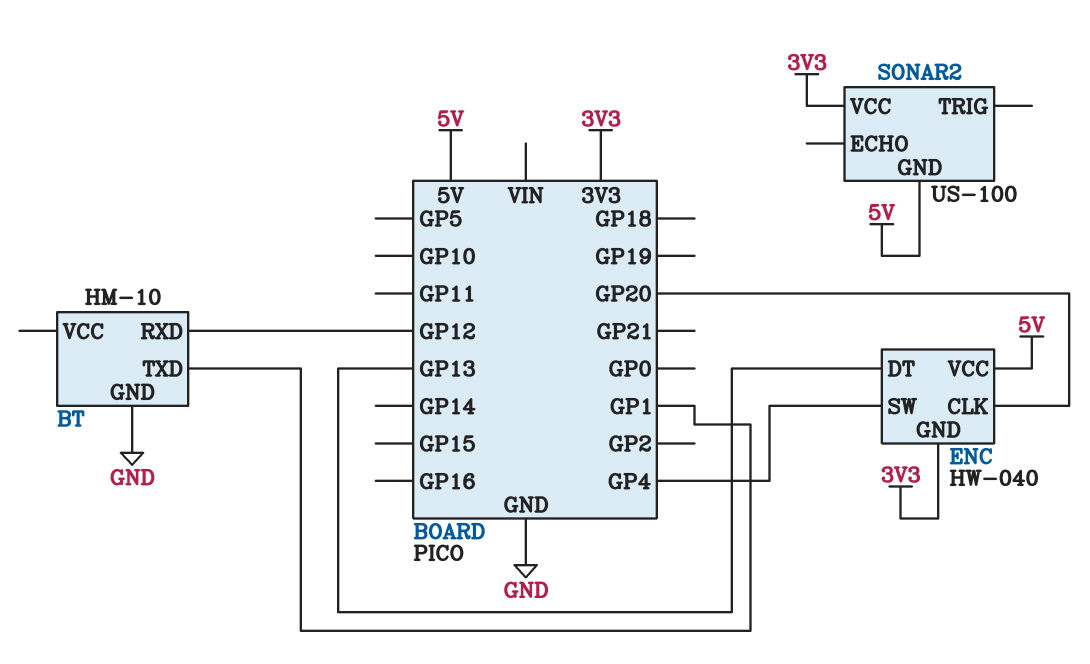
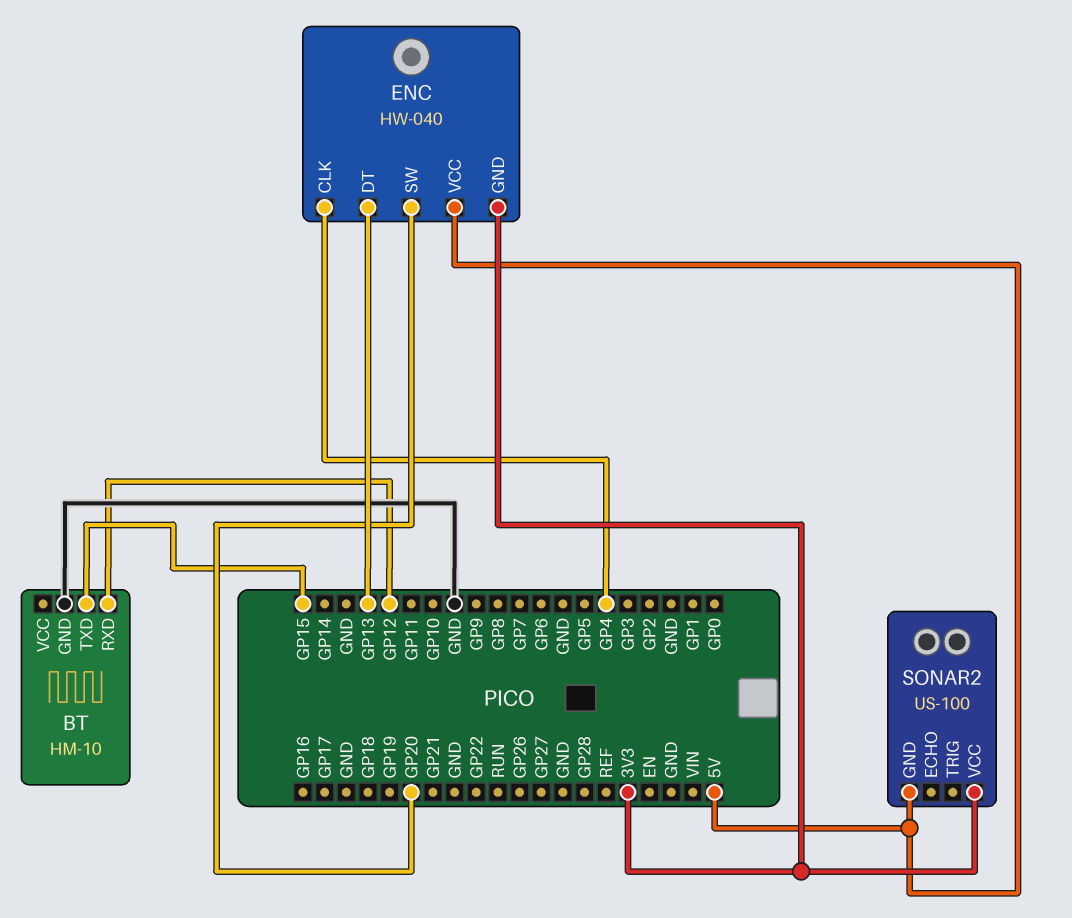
BT pin TXD: GP1 -> GP15
ENC pin CLK: GP20 -> GP4
ENC pin SW: GP4 -> GP20

